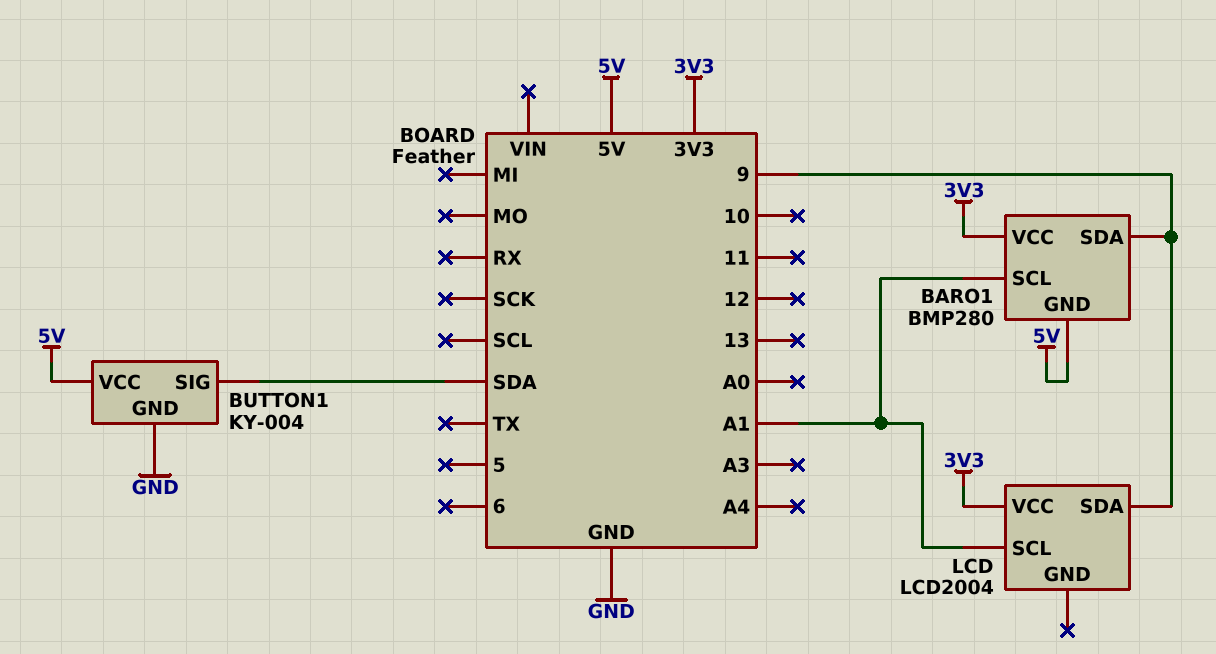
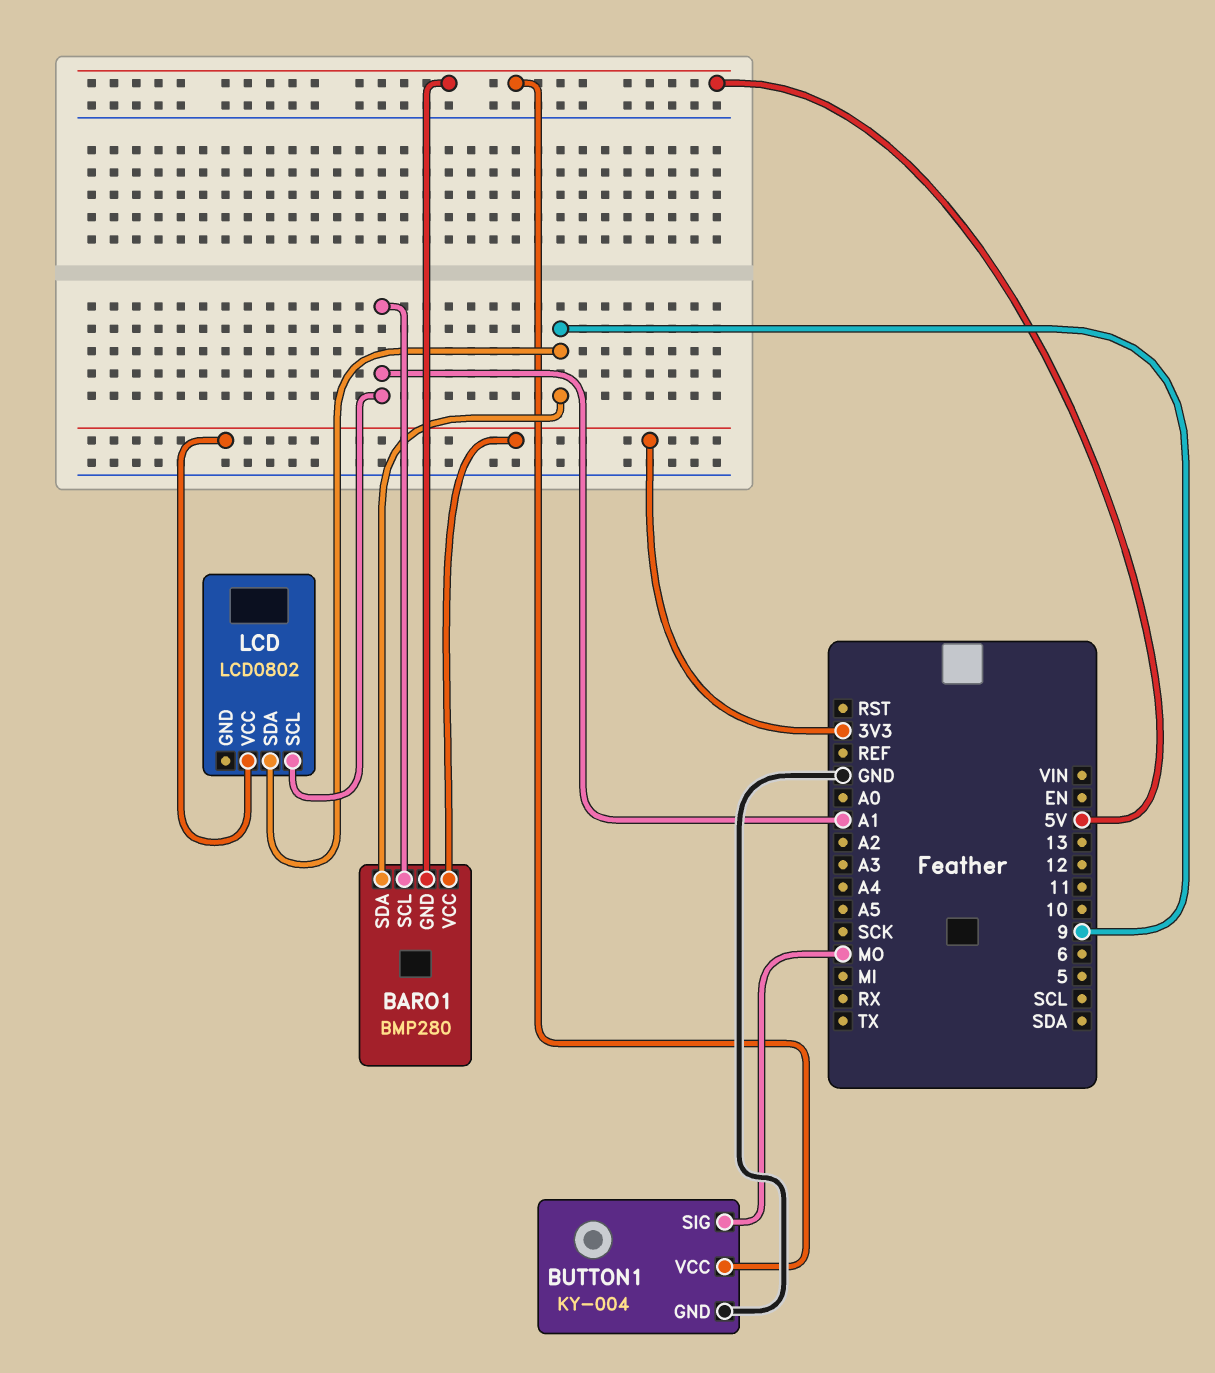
BUTTON1 pin SIG: SDA -> MO
LCD: LCD2004 -> LCD0802

